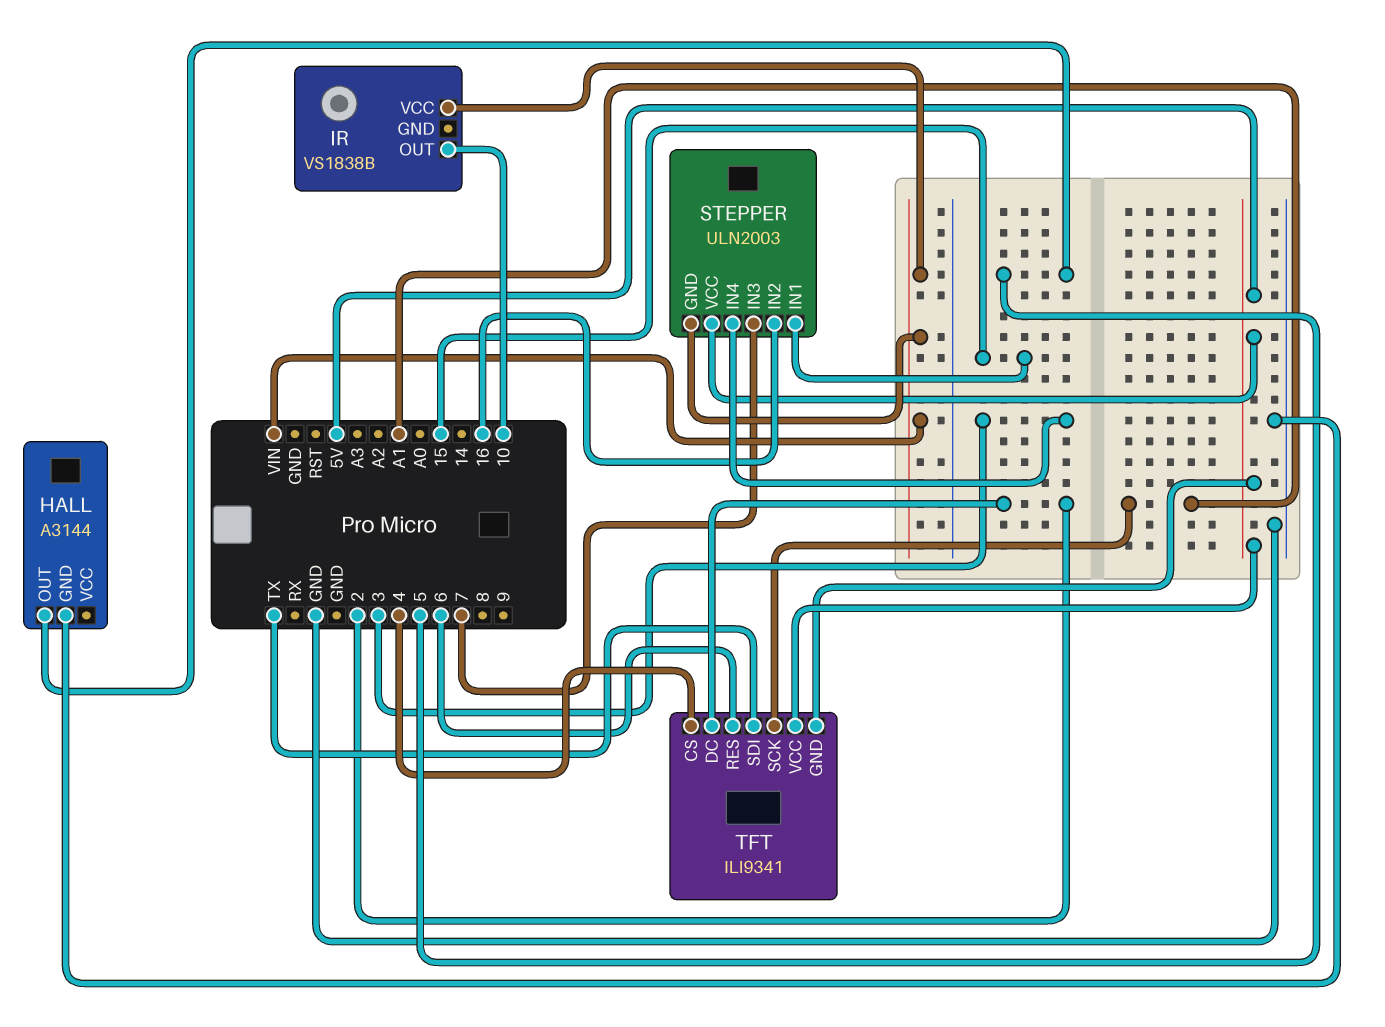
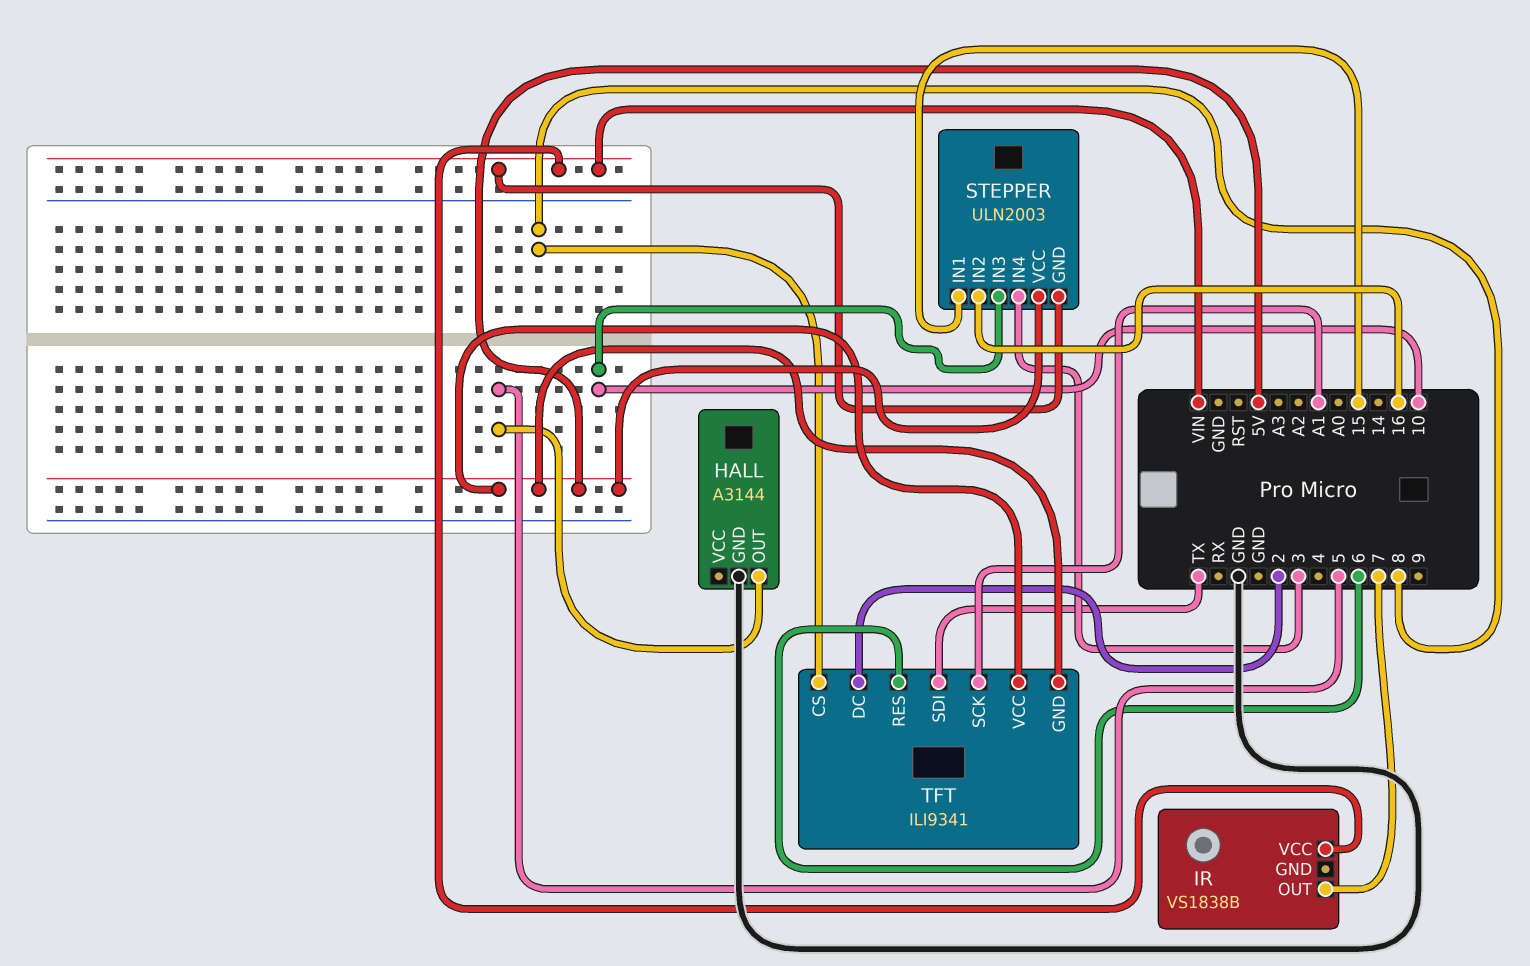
IR pin OUT: 10 -> 7
STEPPER pin IN3: 7 -> 10
TFT pin CS: 4 -> 8

